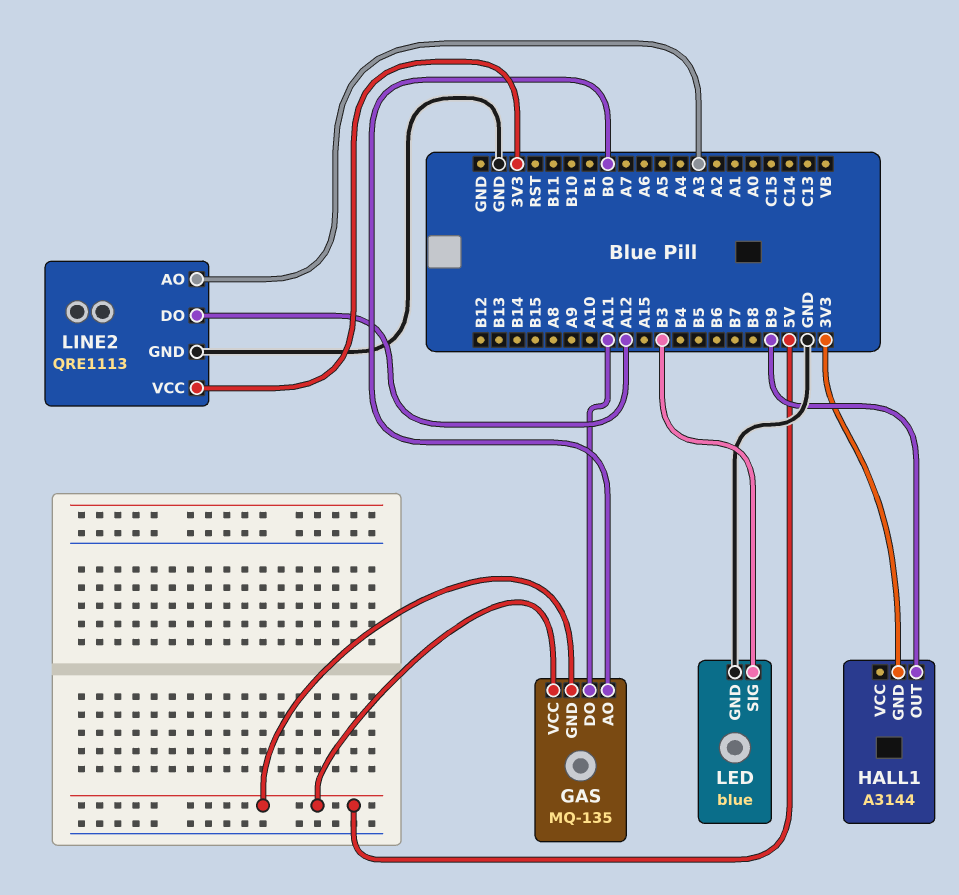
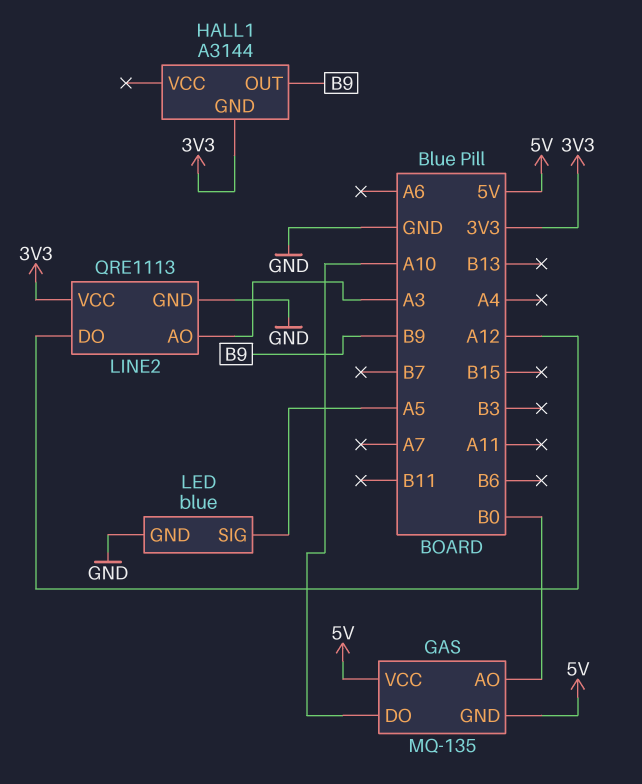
GAS pin DO: A11 -> A10
LED pin SIG: B3 -> A5

